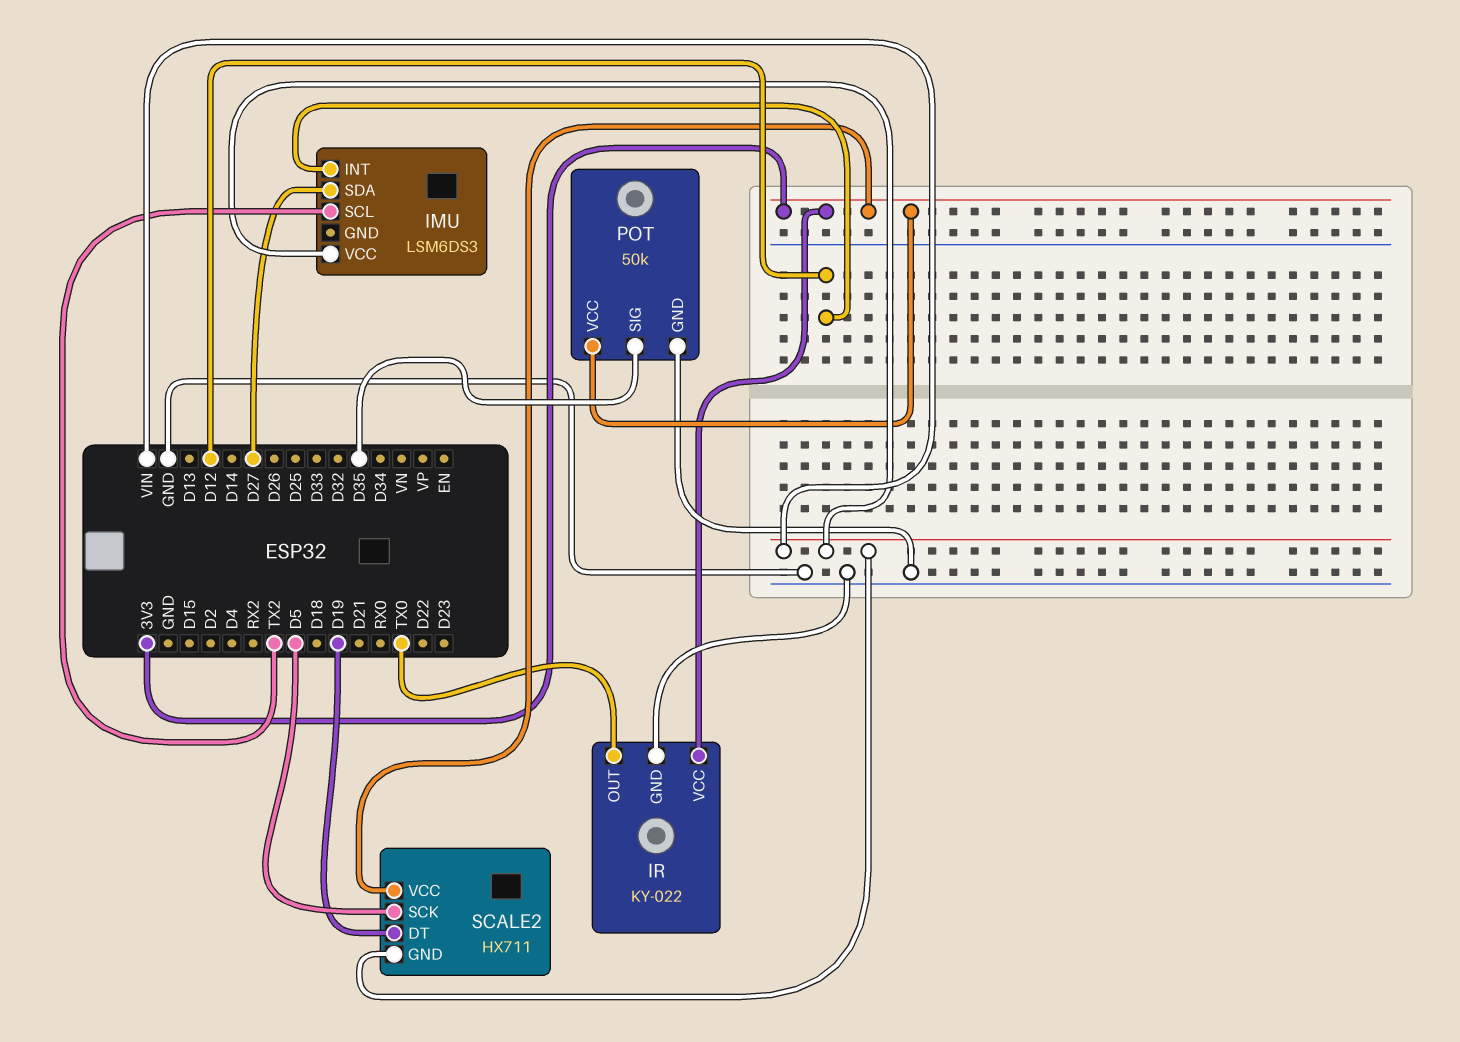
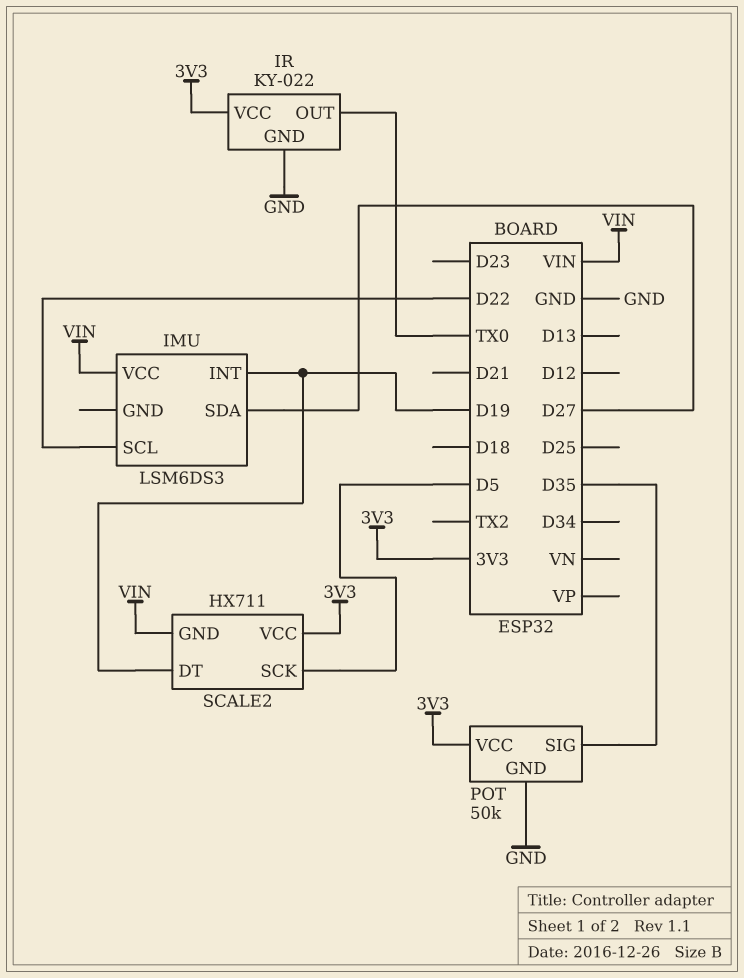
IMU pin INT: D12 -> D19
IMU pin SCL: TX2 -> D22

